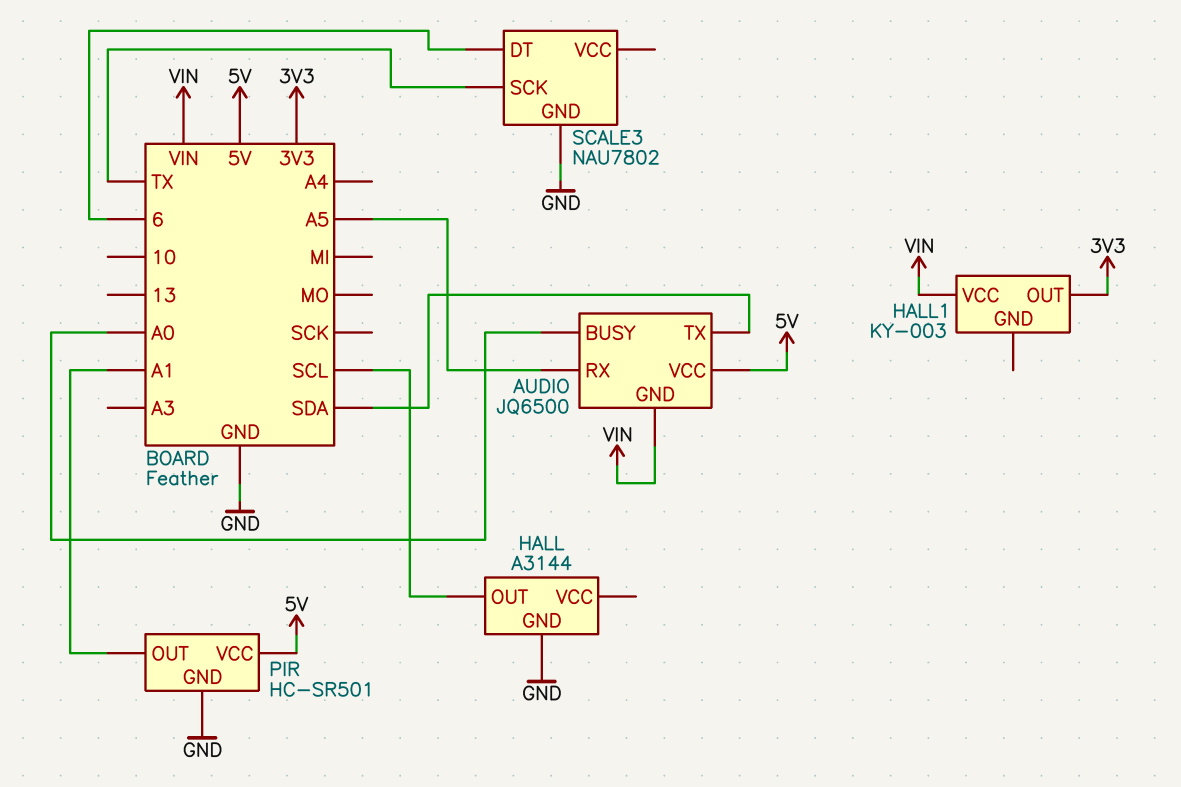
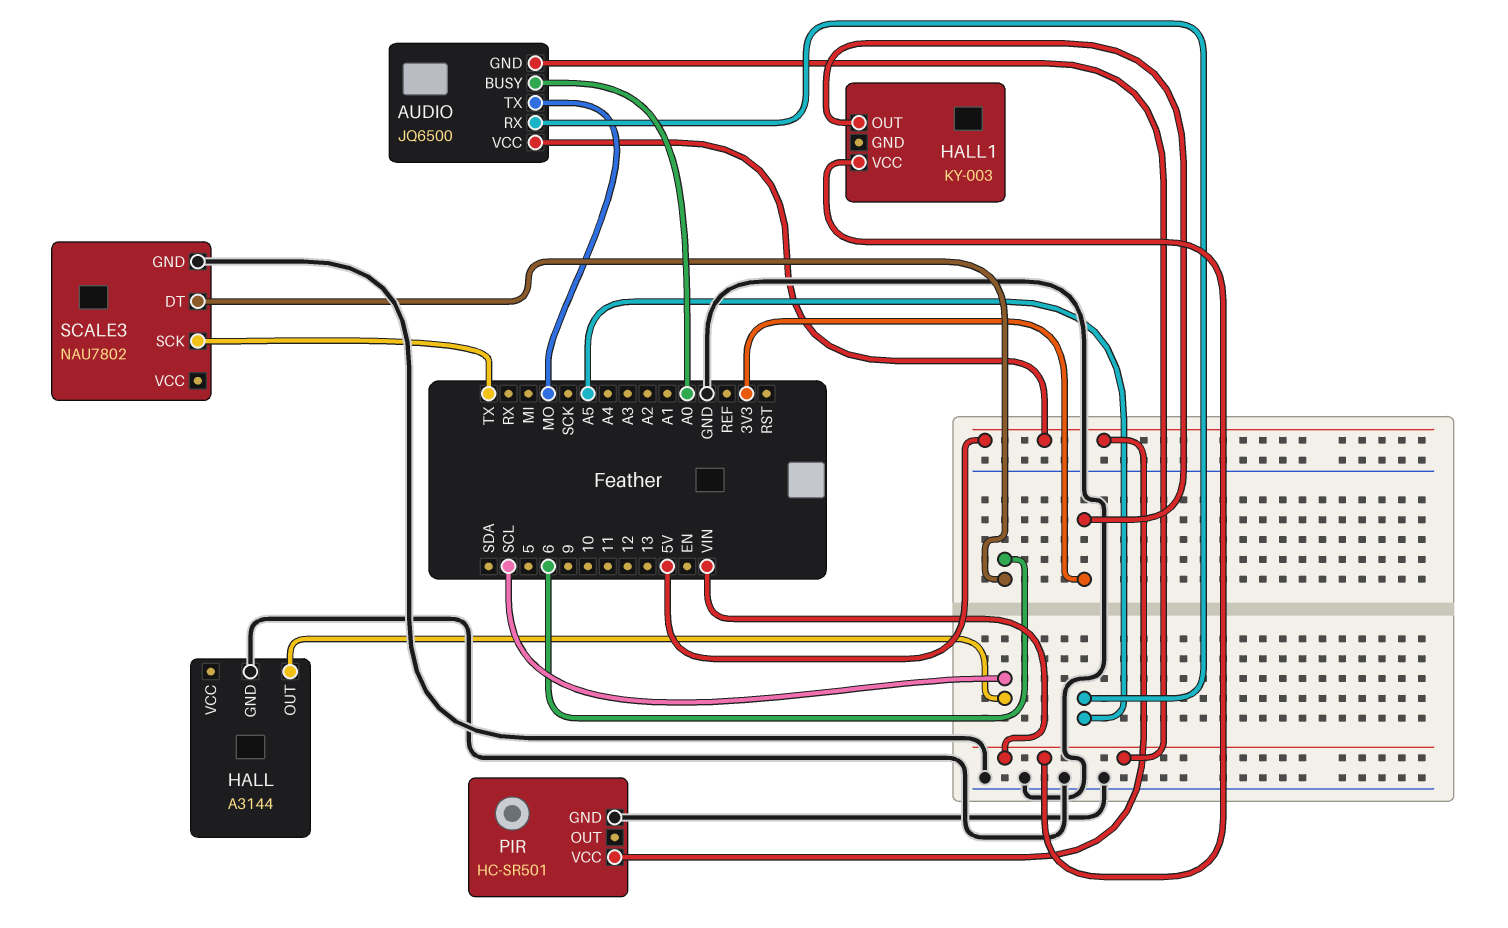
AUDIO pin TX: SDA -> MO
PIR pin OUT: A1 -> none

